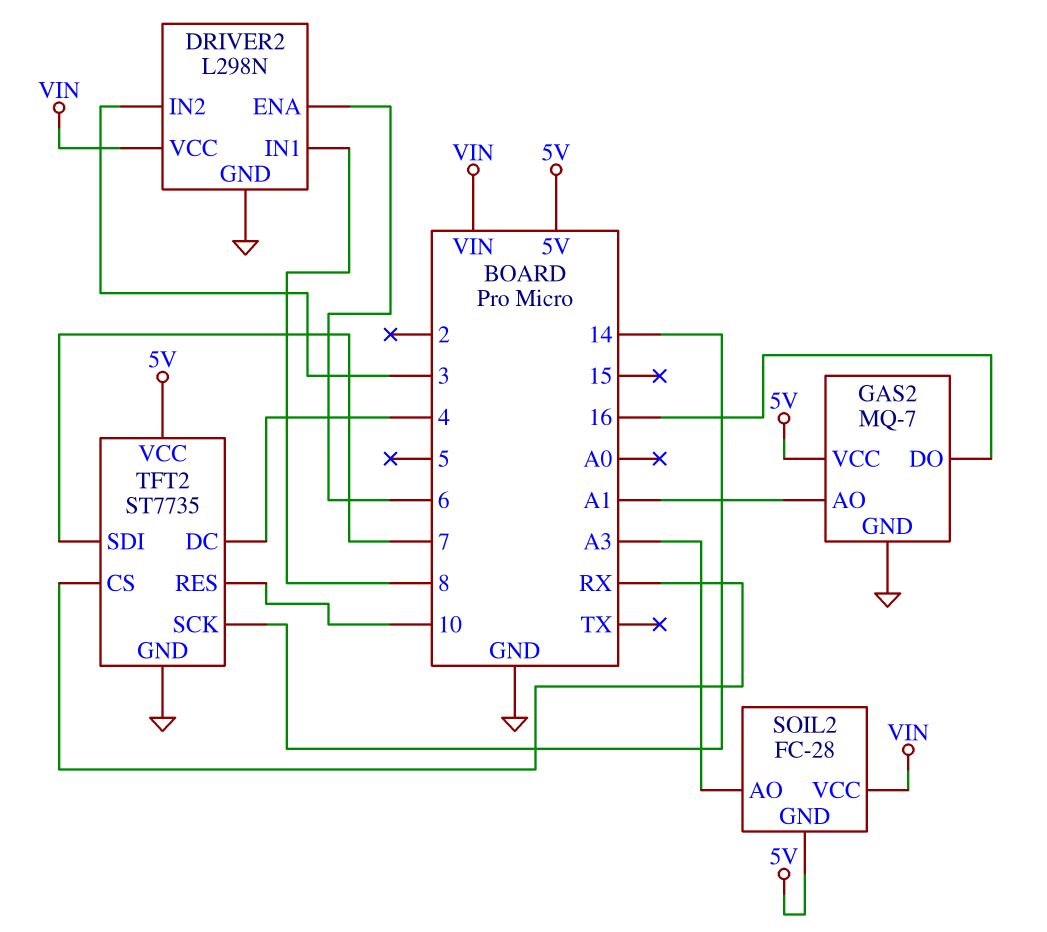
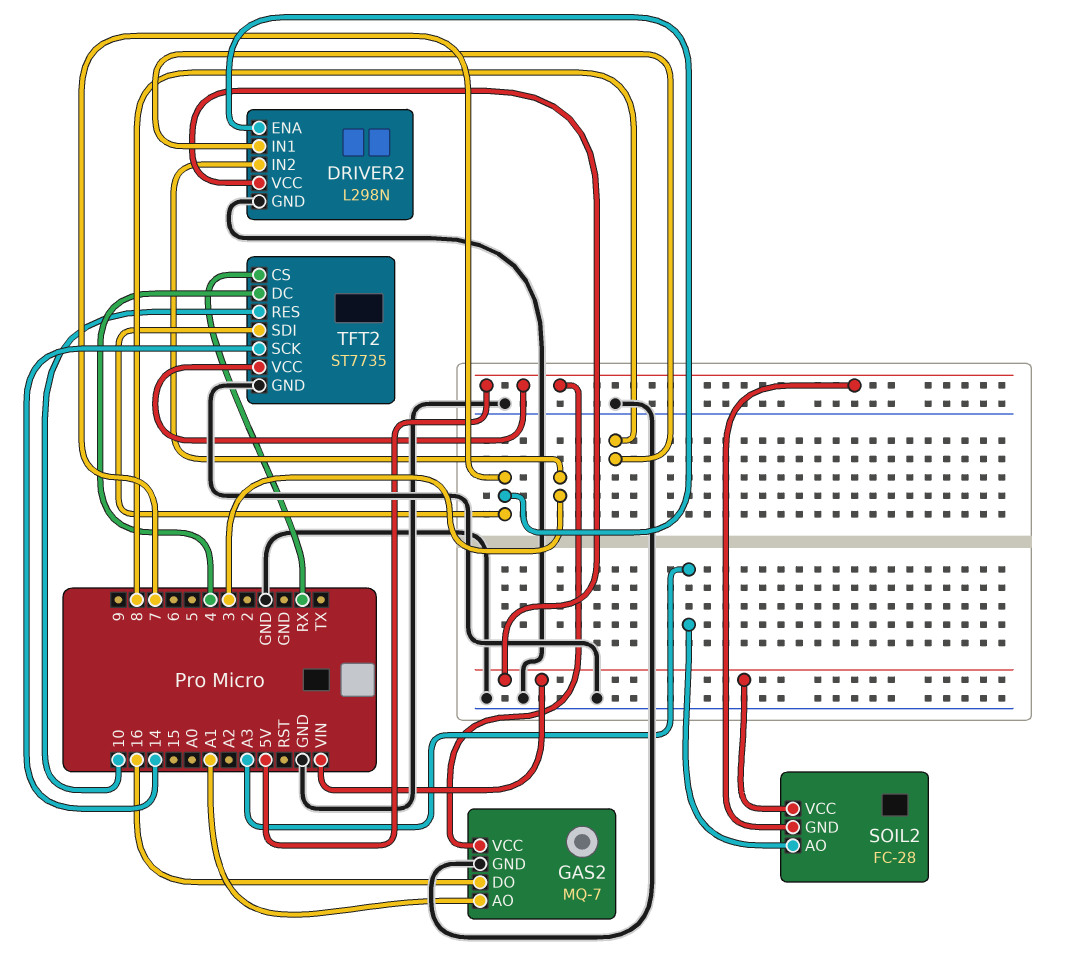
DRIVER2 pin ENA: 6 -> 7

